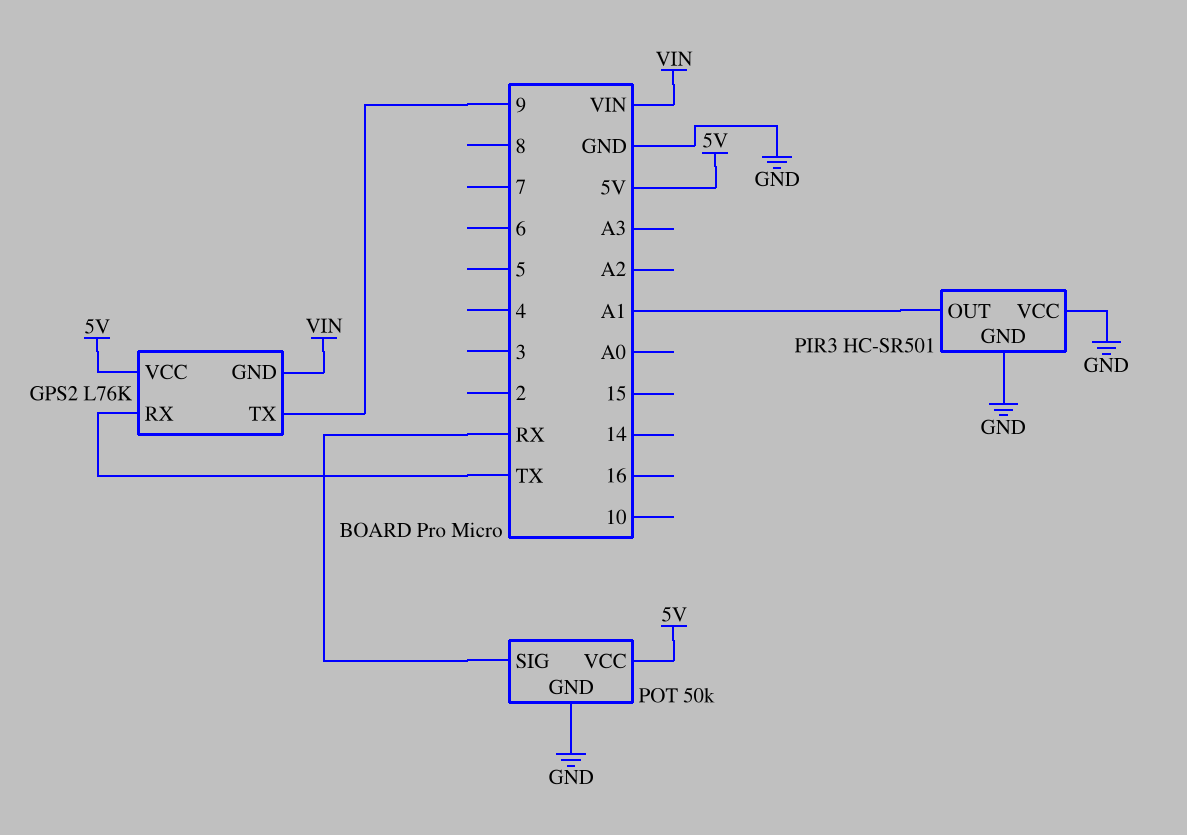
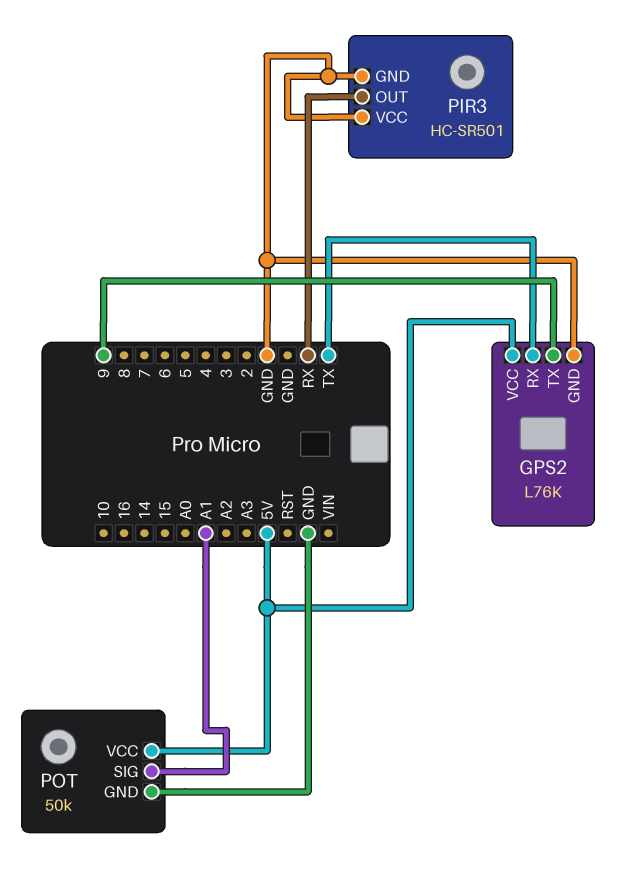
GPS2 pin GND: VIN -> GND
PIR3 pin OUT: A1 -> RX
POT pin SIG: RX -> A1

